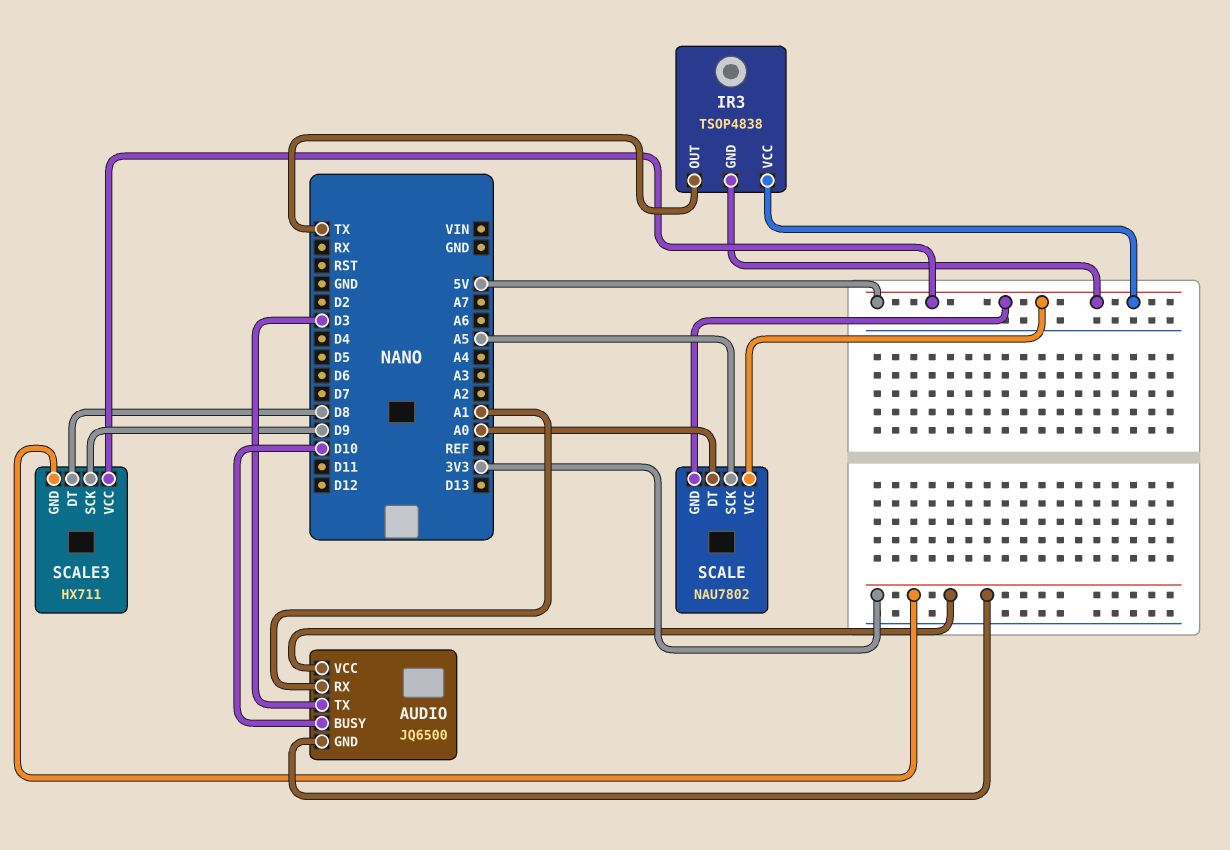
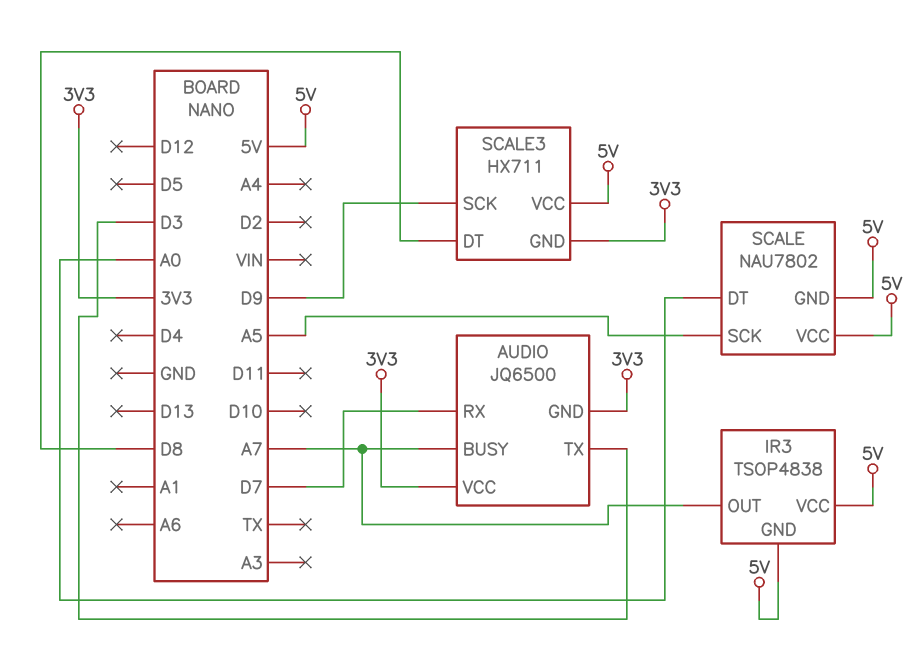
AUDIO pin BUSY: D10 -> A7
AUDIO pin RX: A1 -> D7
IR3 pin OUT: TX -> A7

